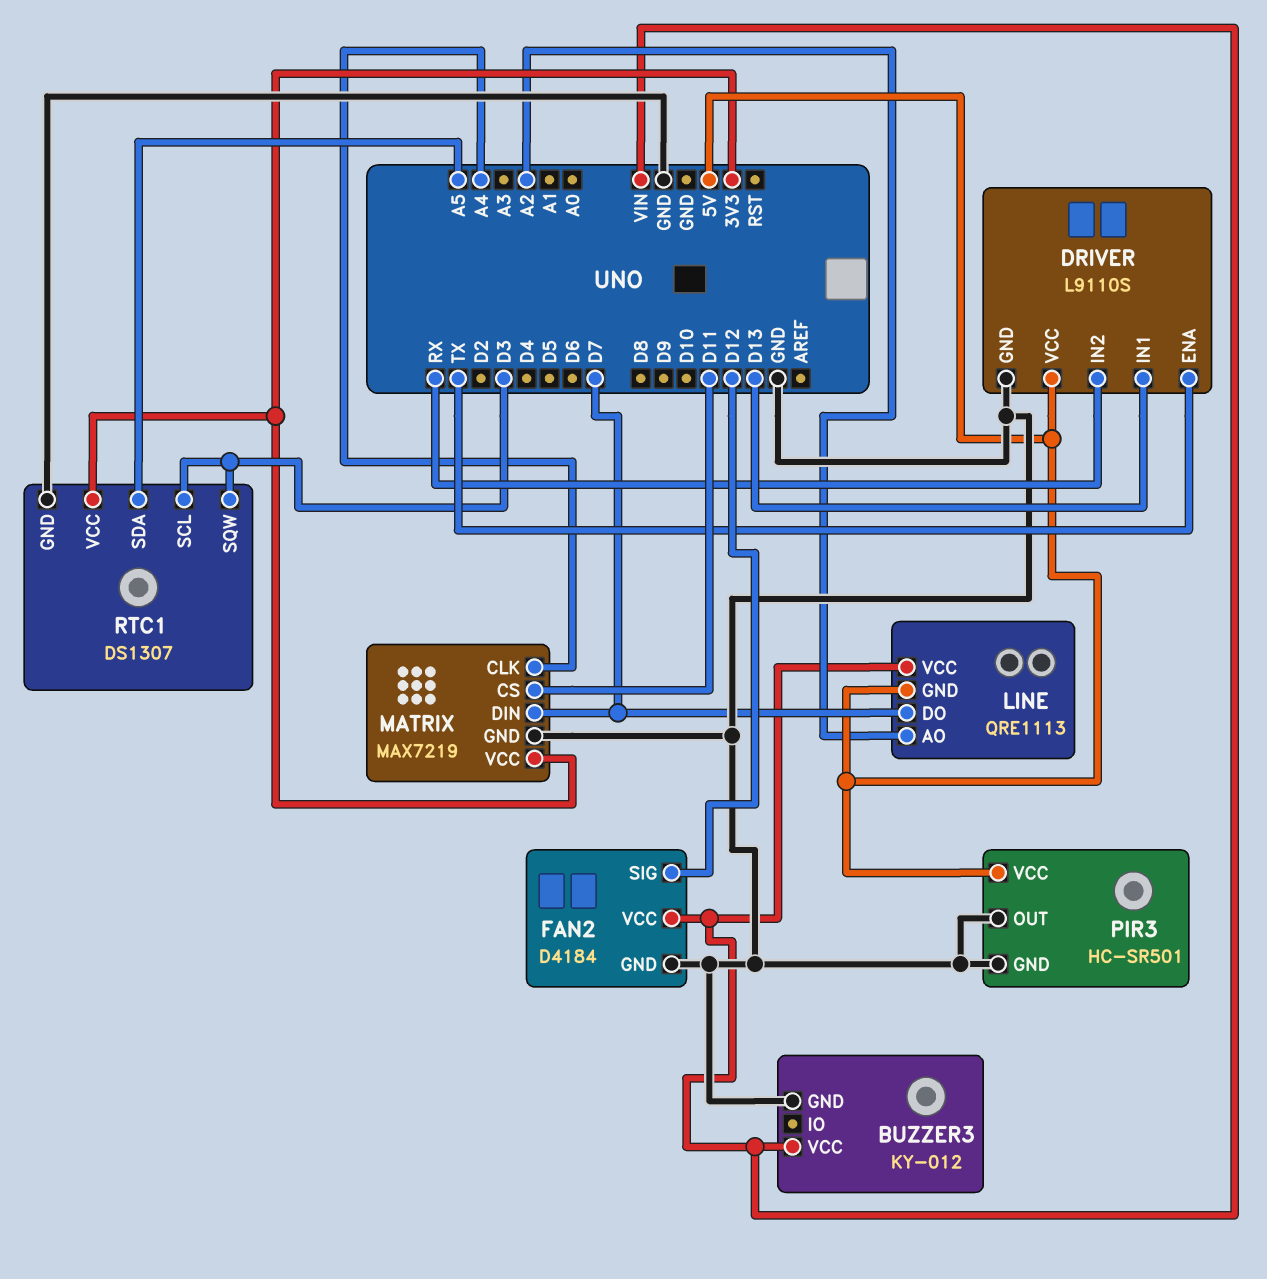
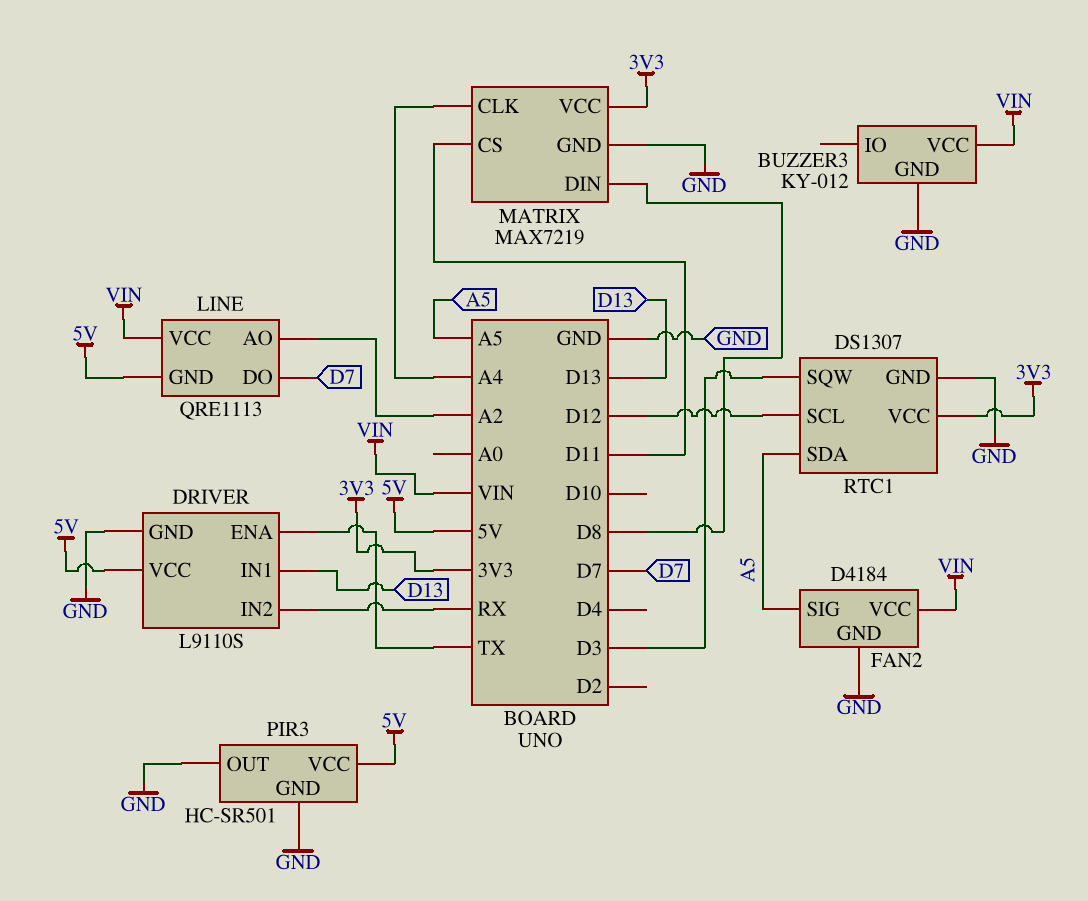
FAN2 pin SIG: D12 -> A5
MATRIX pin DIN: D7 -> D8
RTC1 pin SCL: D3 -> D12

